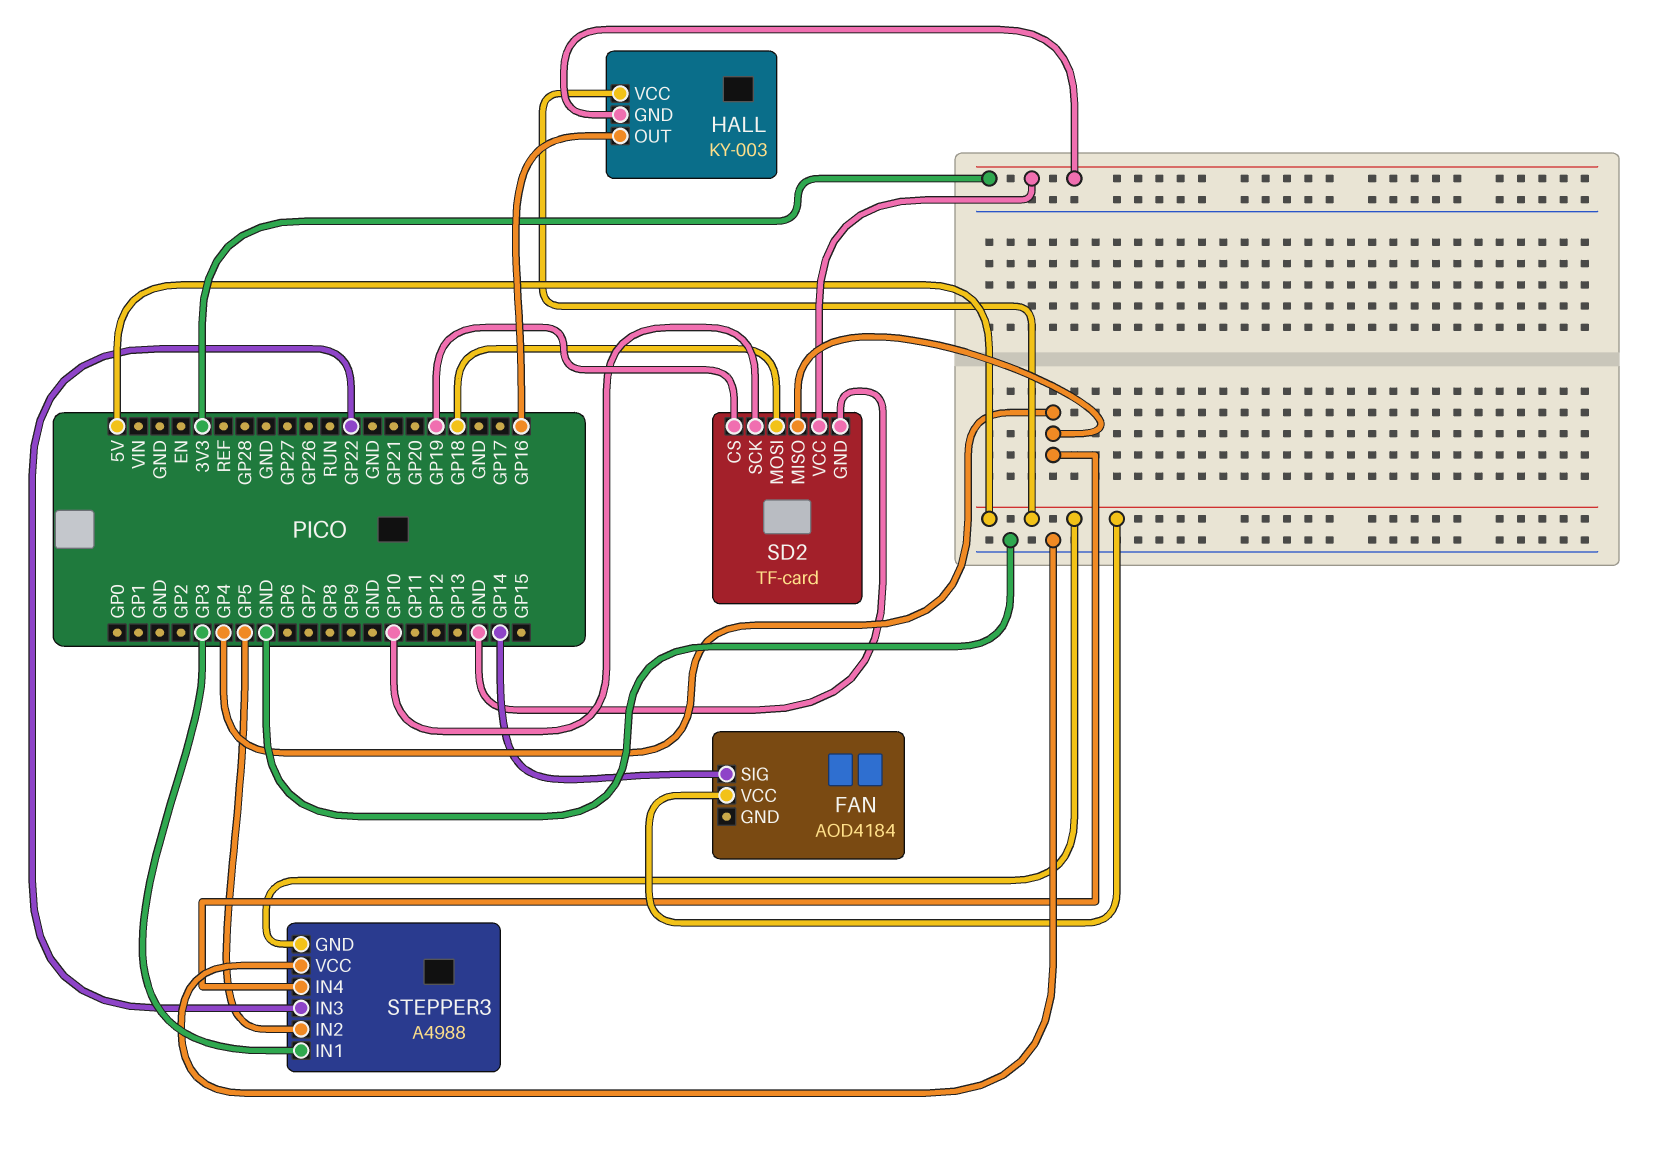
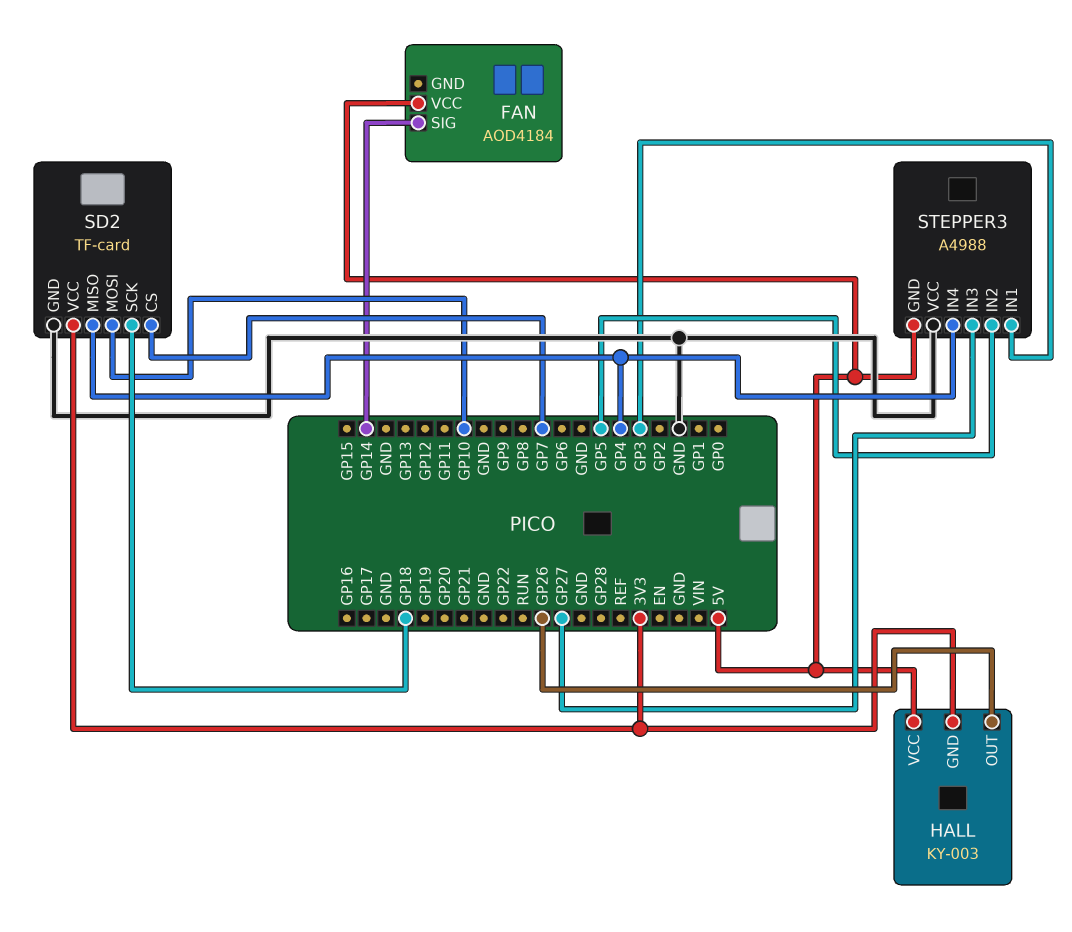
HALL pin OUT: GP16 -> GP26
SD2 pin CS: GP19 -> GP7
SD2 pin MOSI: GP18 -> GP10
SD2 pin SCK: GP10 -> GP18
STEPPER3 pin IN3: GP22 -> GP27

